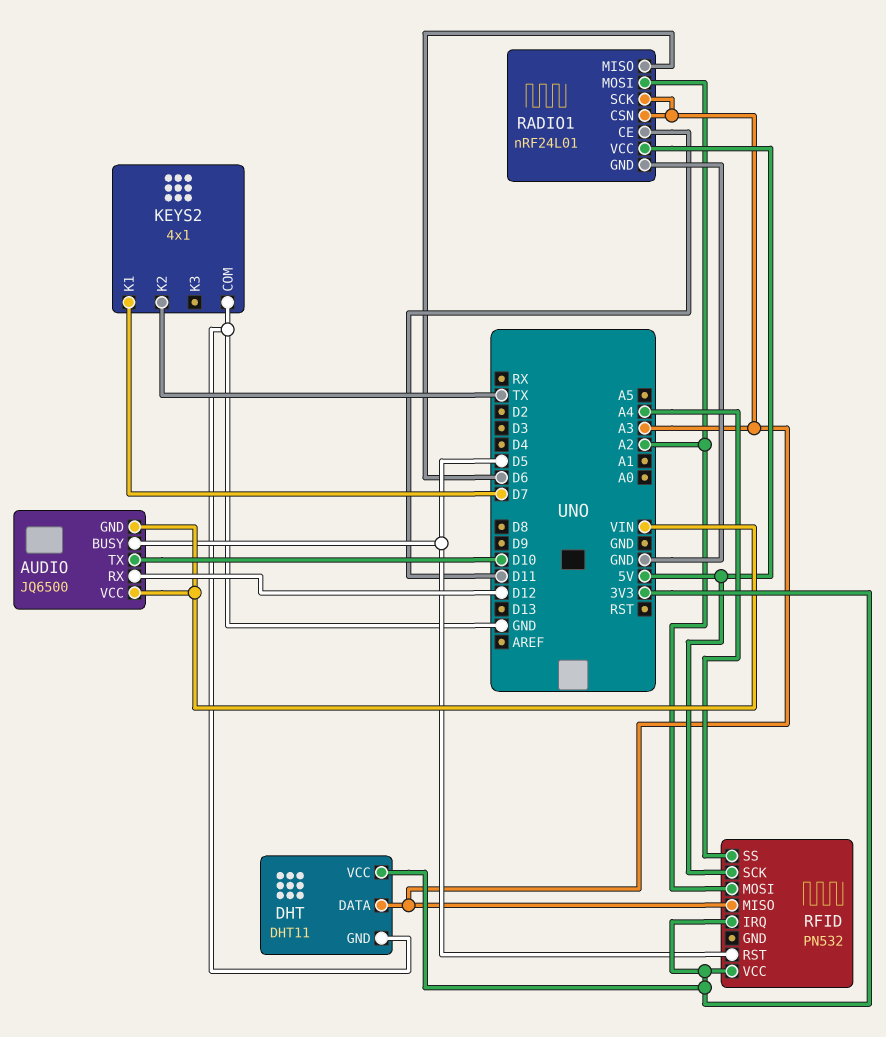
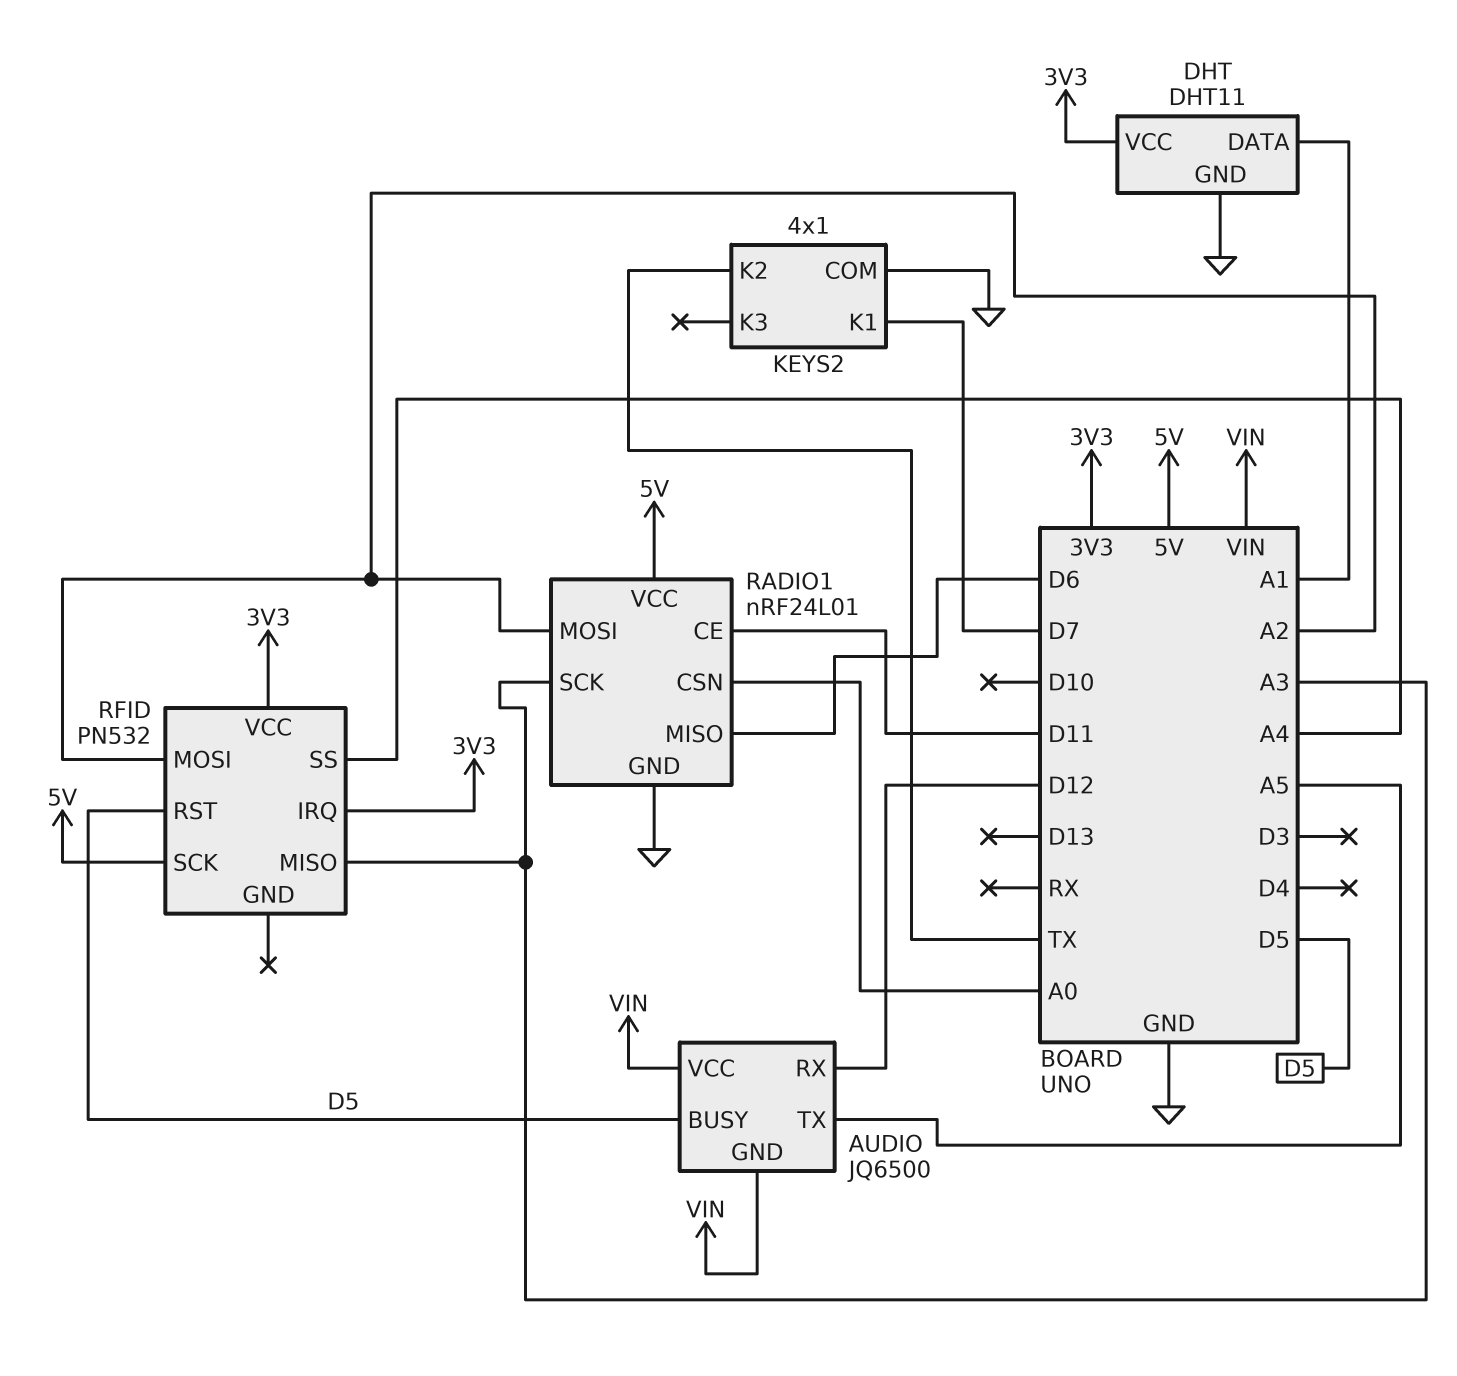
AUDIO pin TX: D10 -> A5
DHT pin DATA: A3 -> A1
RADIO1 pin CSN: A3 -> A0

